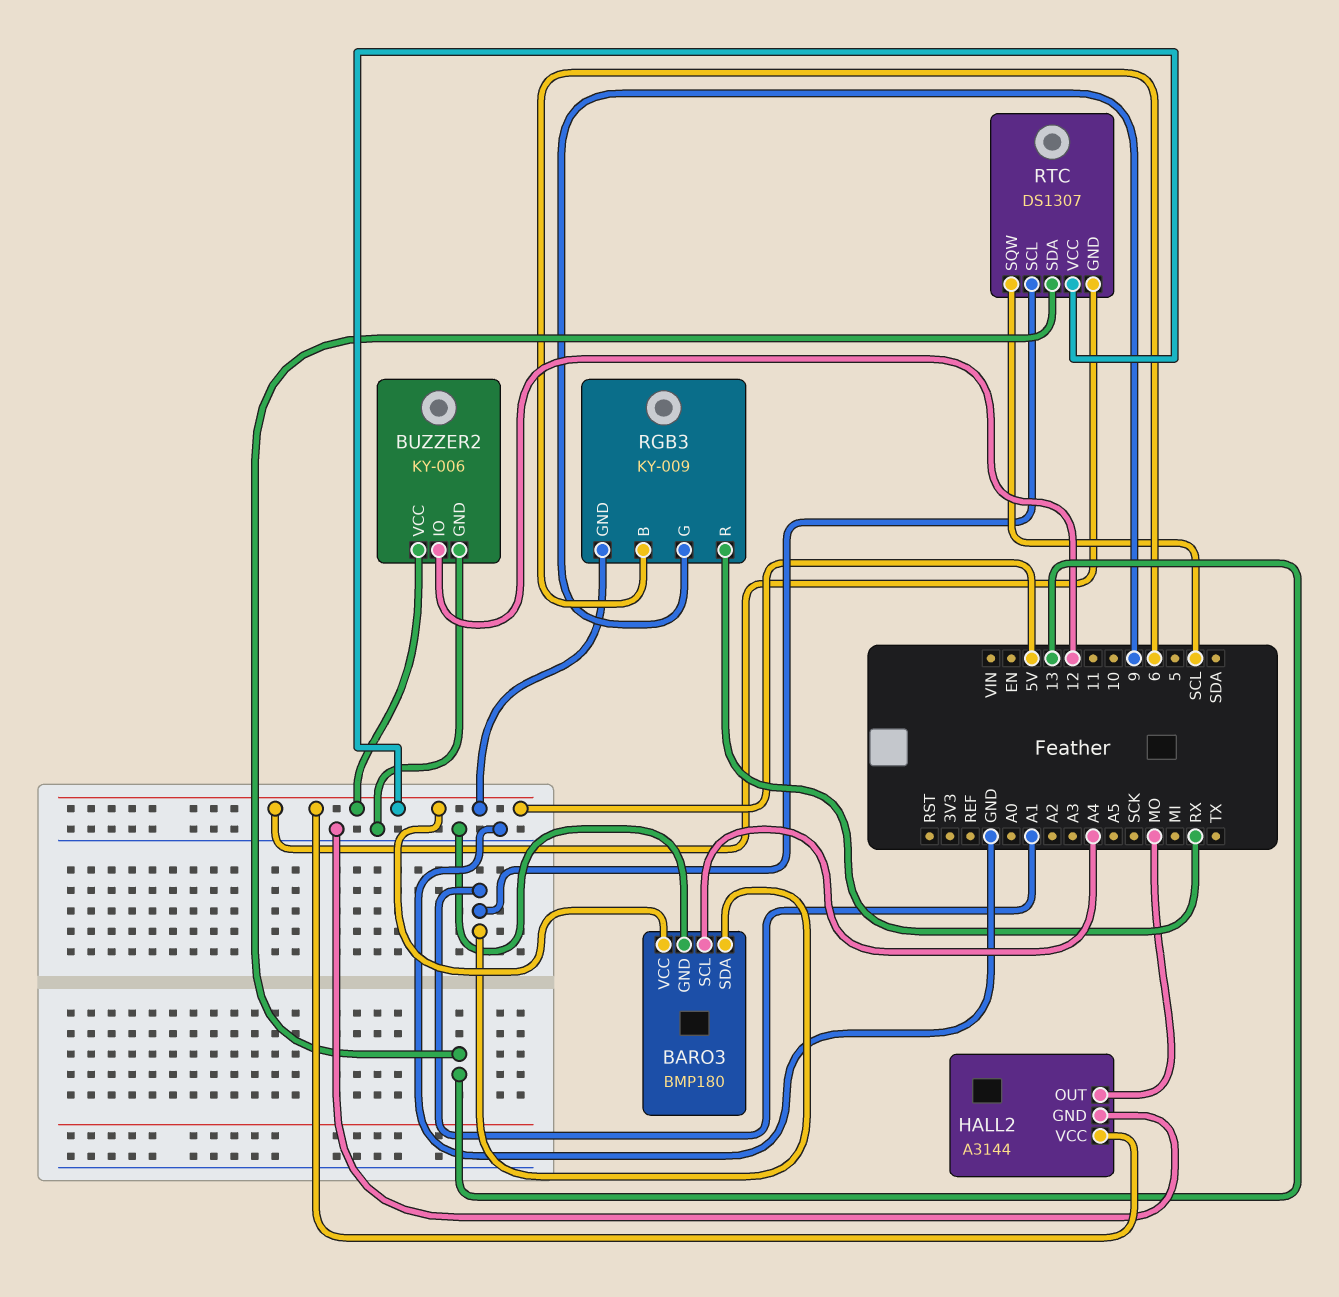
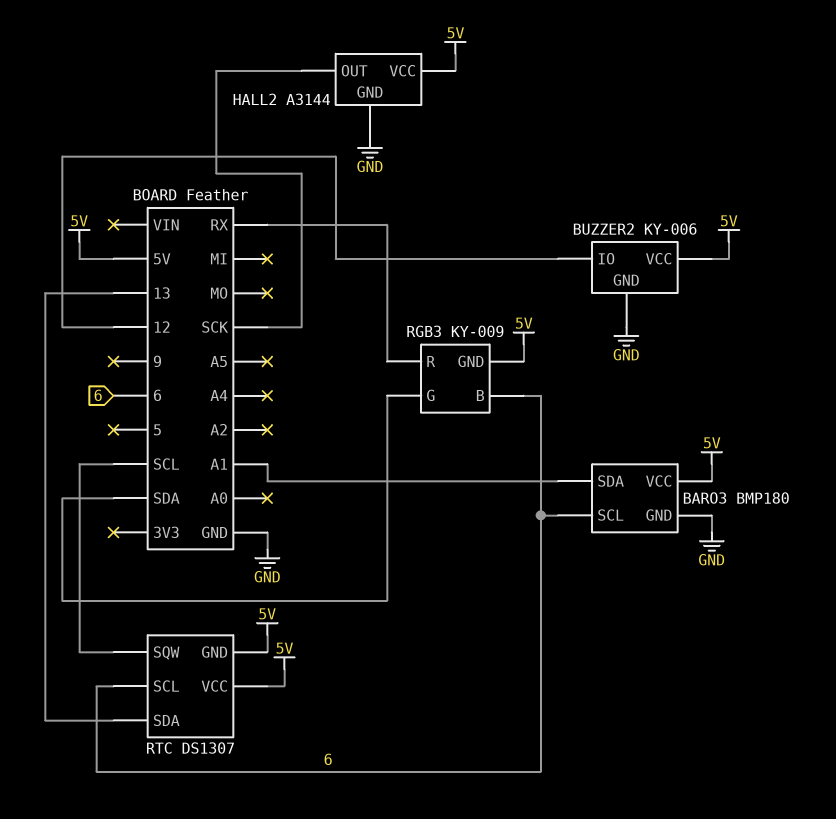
BARO3 pin SCL: A4 -> 6
HALL2 pin OUT: MO -> SCK
RGB3 pin G: 9 -> SDA
RTC pin SCL: A1 -> 6

